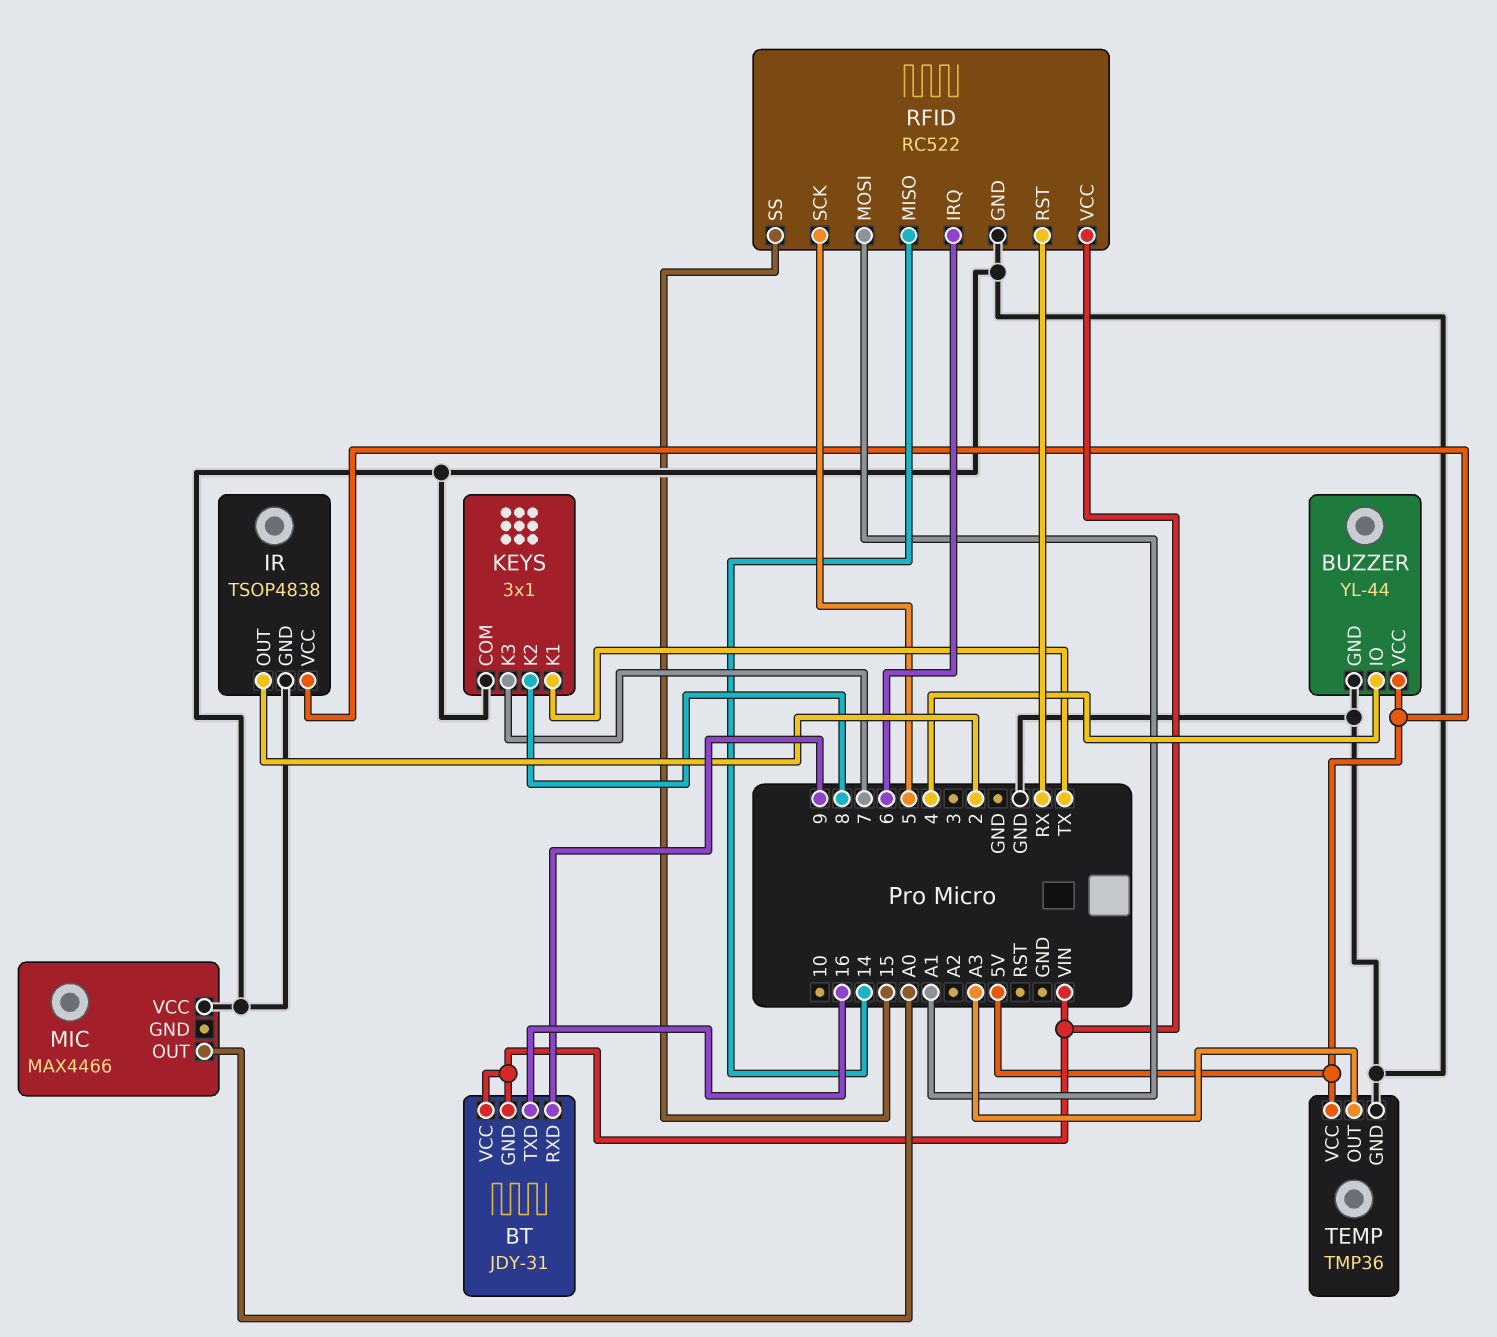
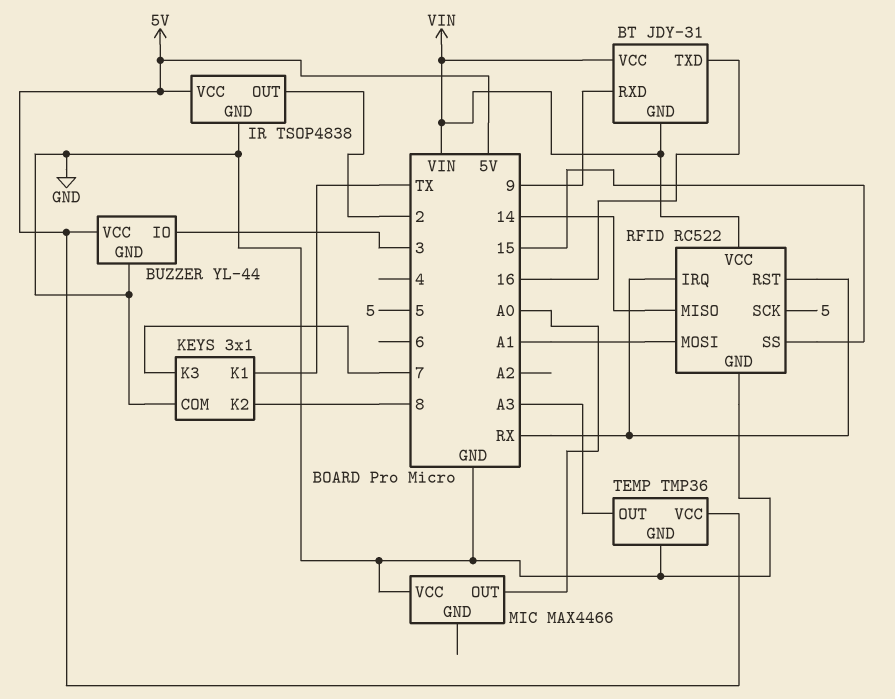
BUZZER pin IO: 4 -> 3
RFID pin IRQ: 6 -> RX

